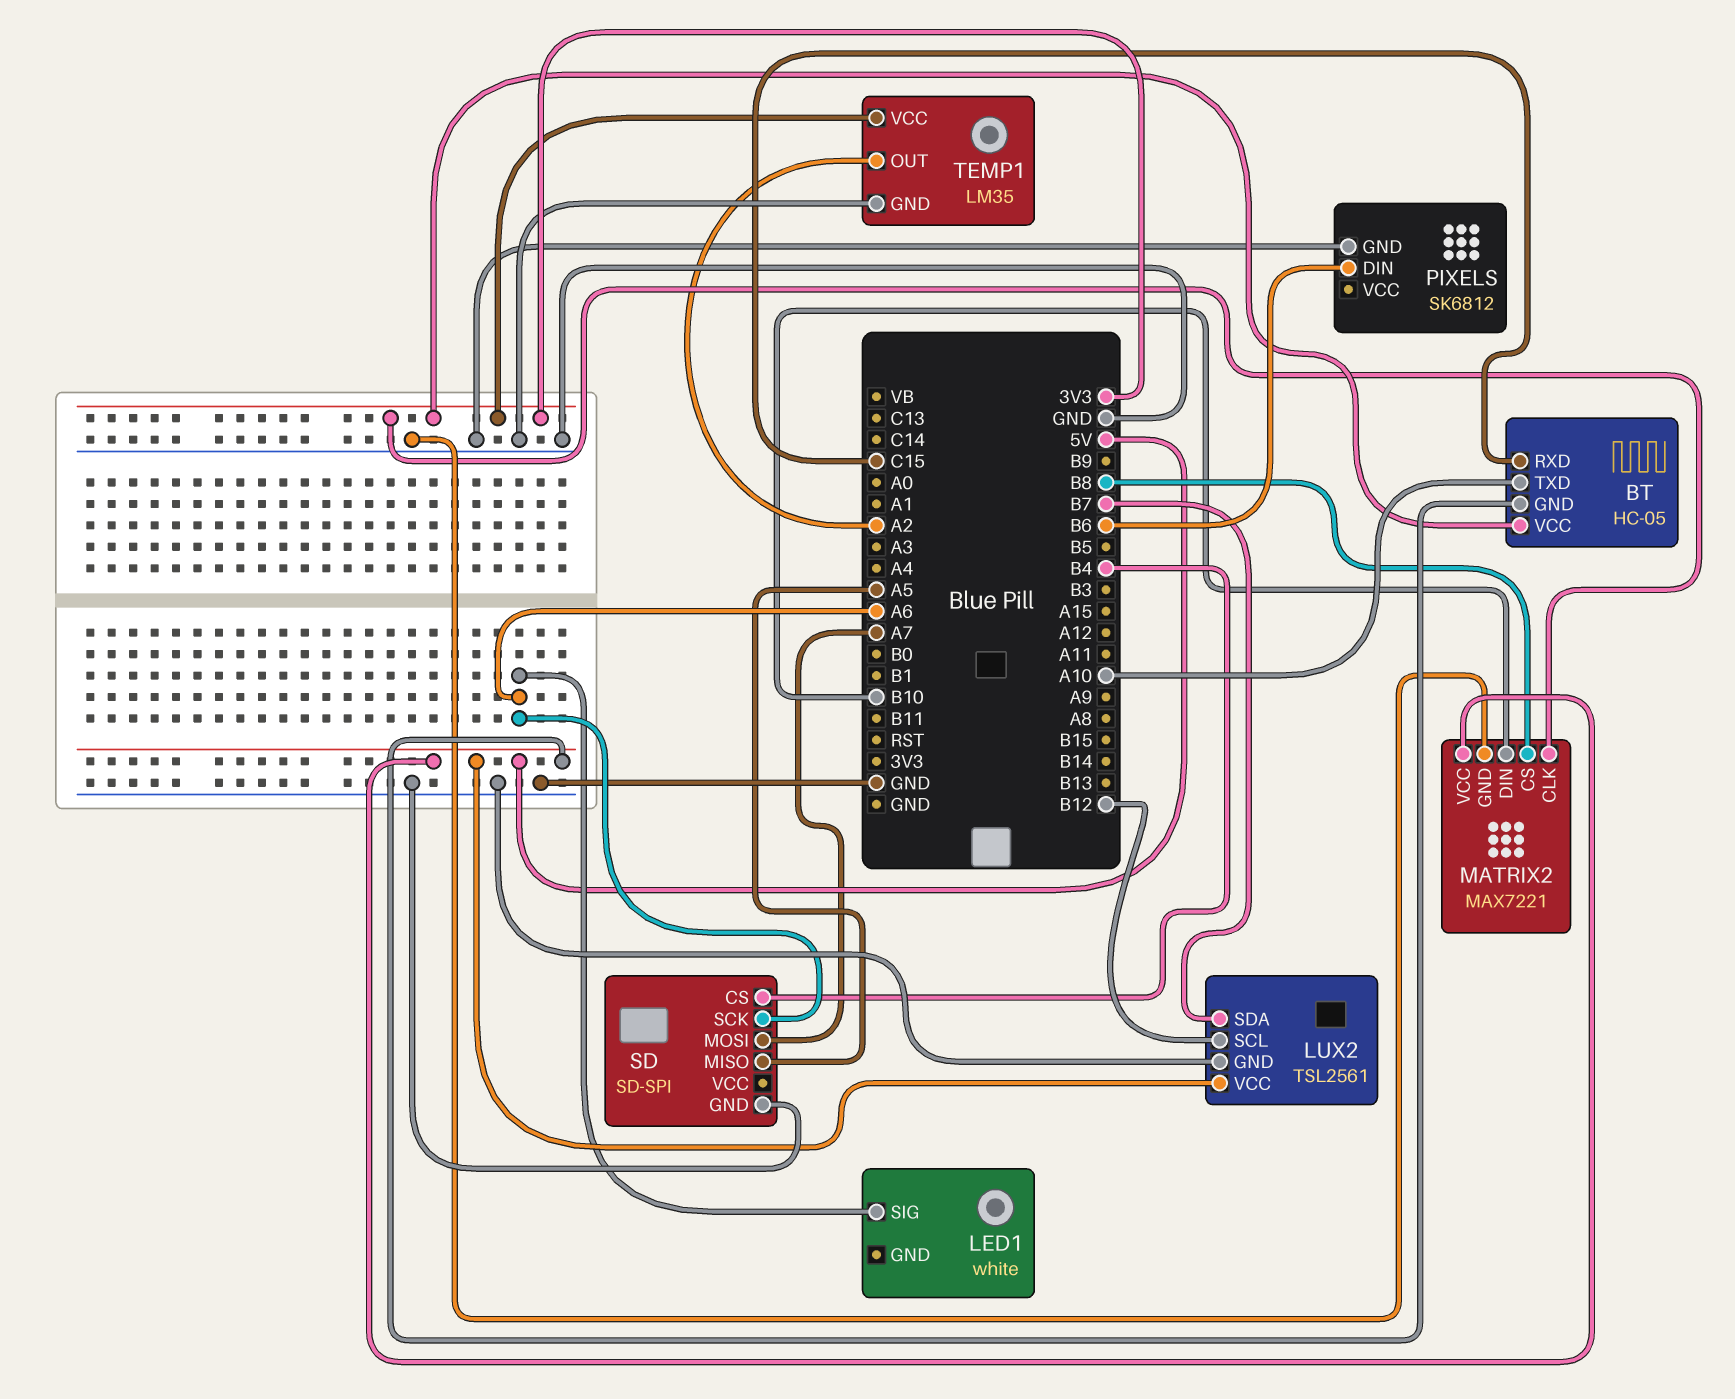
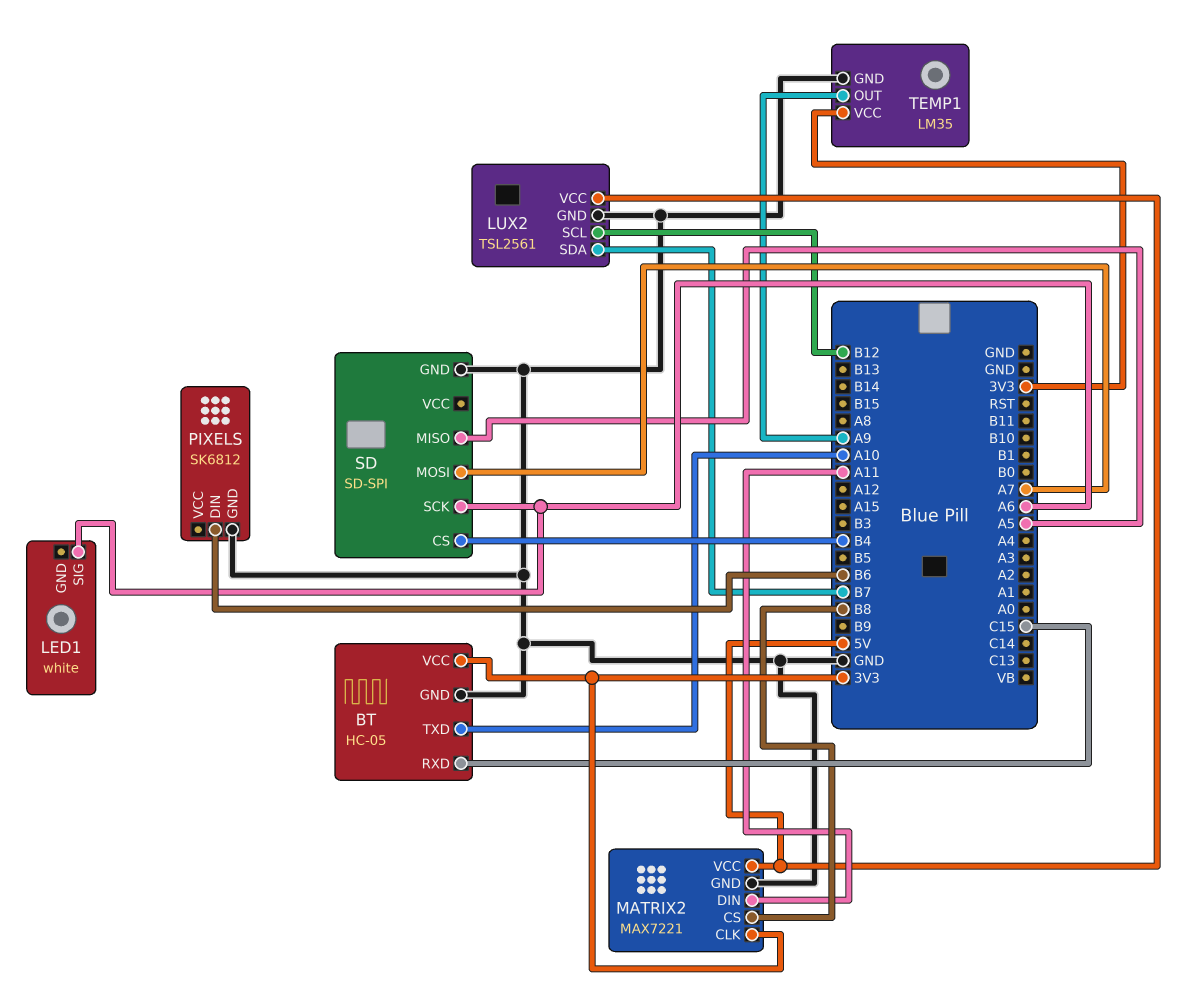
BT pin GND: 5V -> GND
MATRIX2 pin DIN: B10 -> A11
TEMP1 pin OUT: A2 -> A9

